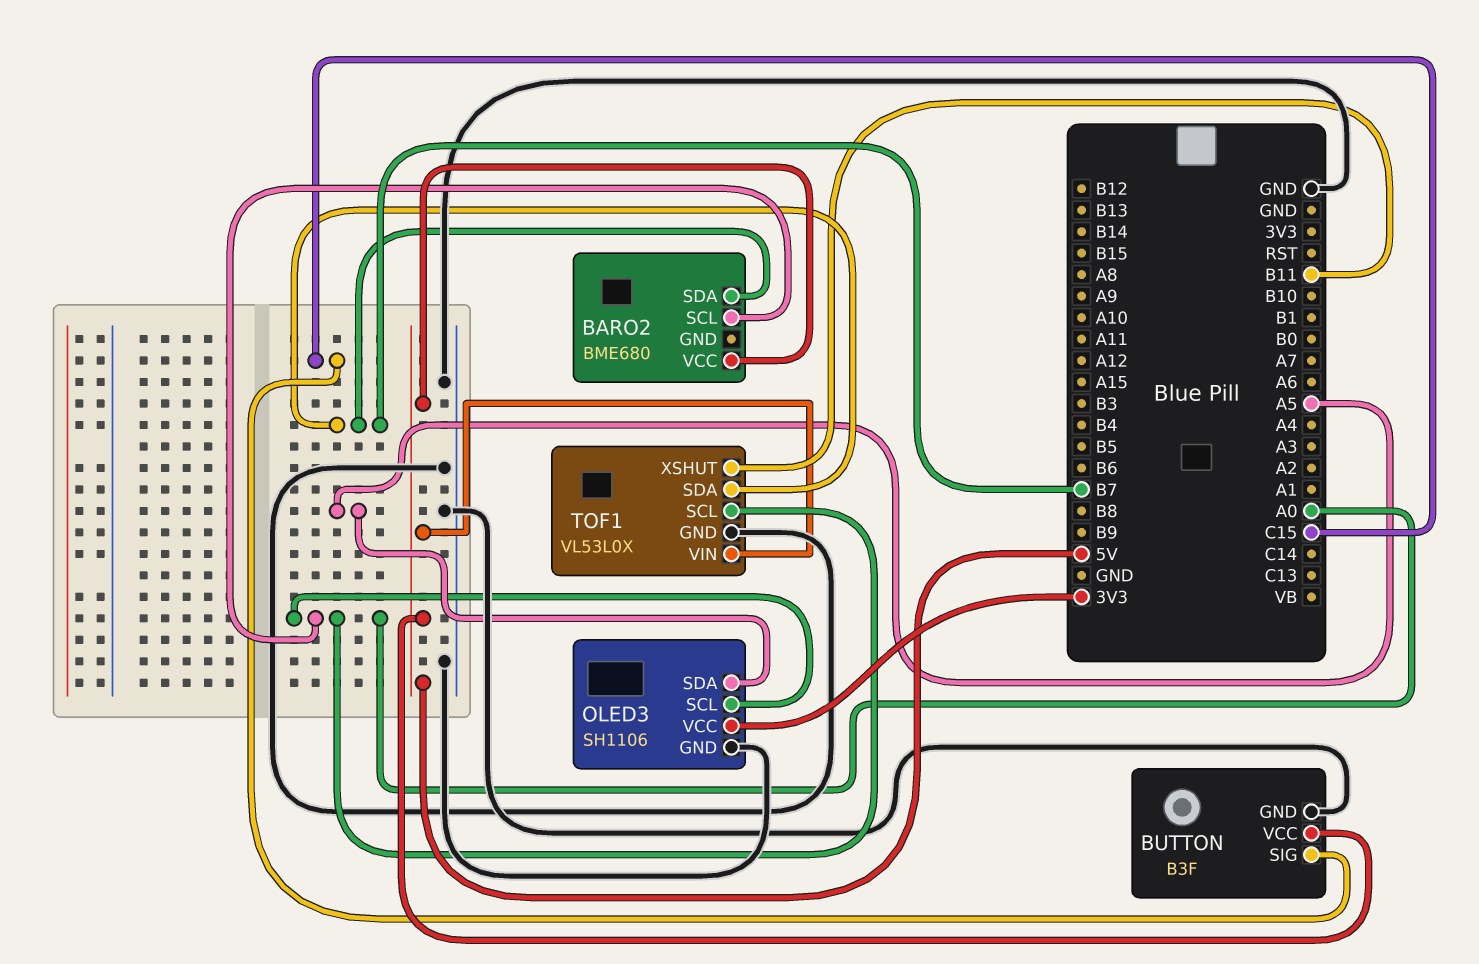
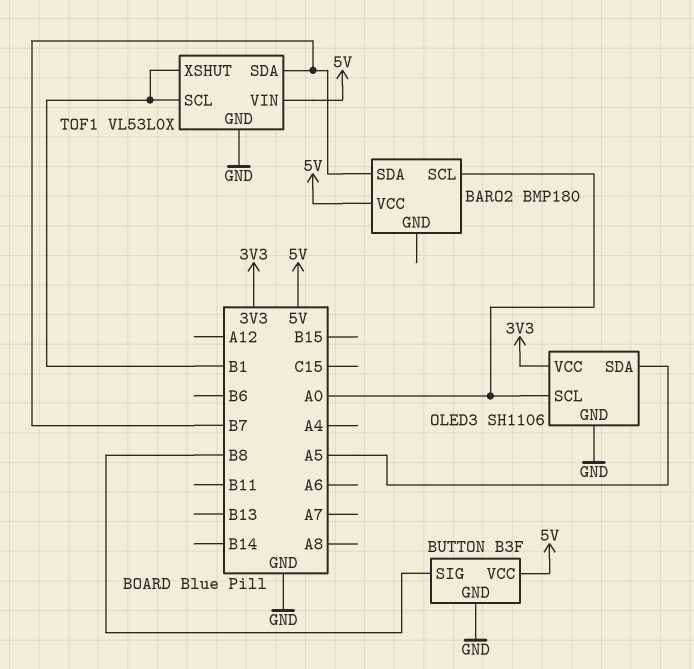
BARO2: BME680 -> BMP180
BUTTON pin SIG: C15 -> B8
TOF1 pin SCL: A0 -> B1
TOF1 pin XSHUT: B11 -> B1

